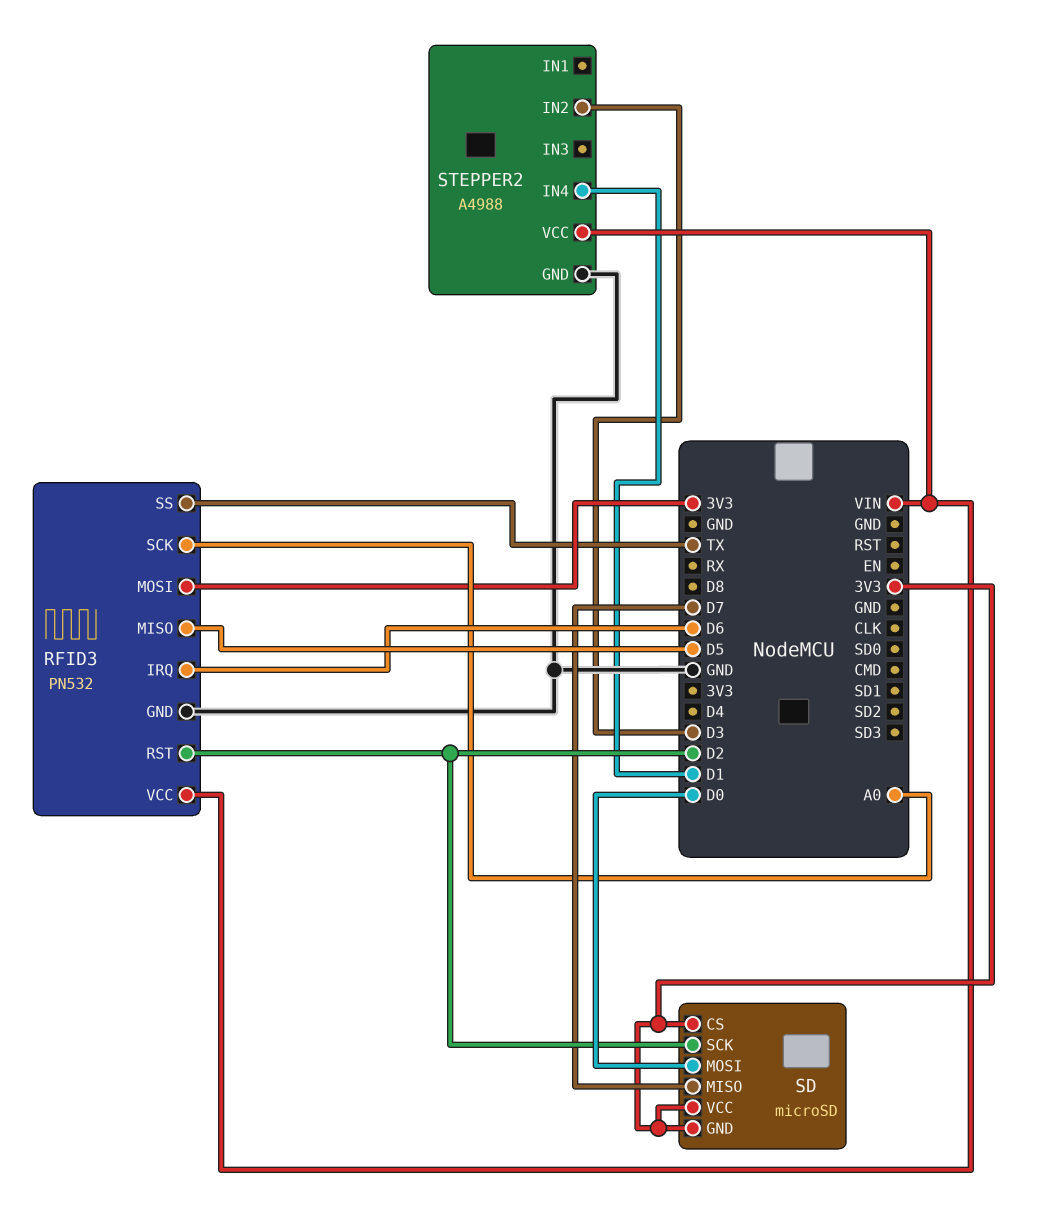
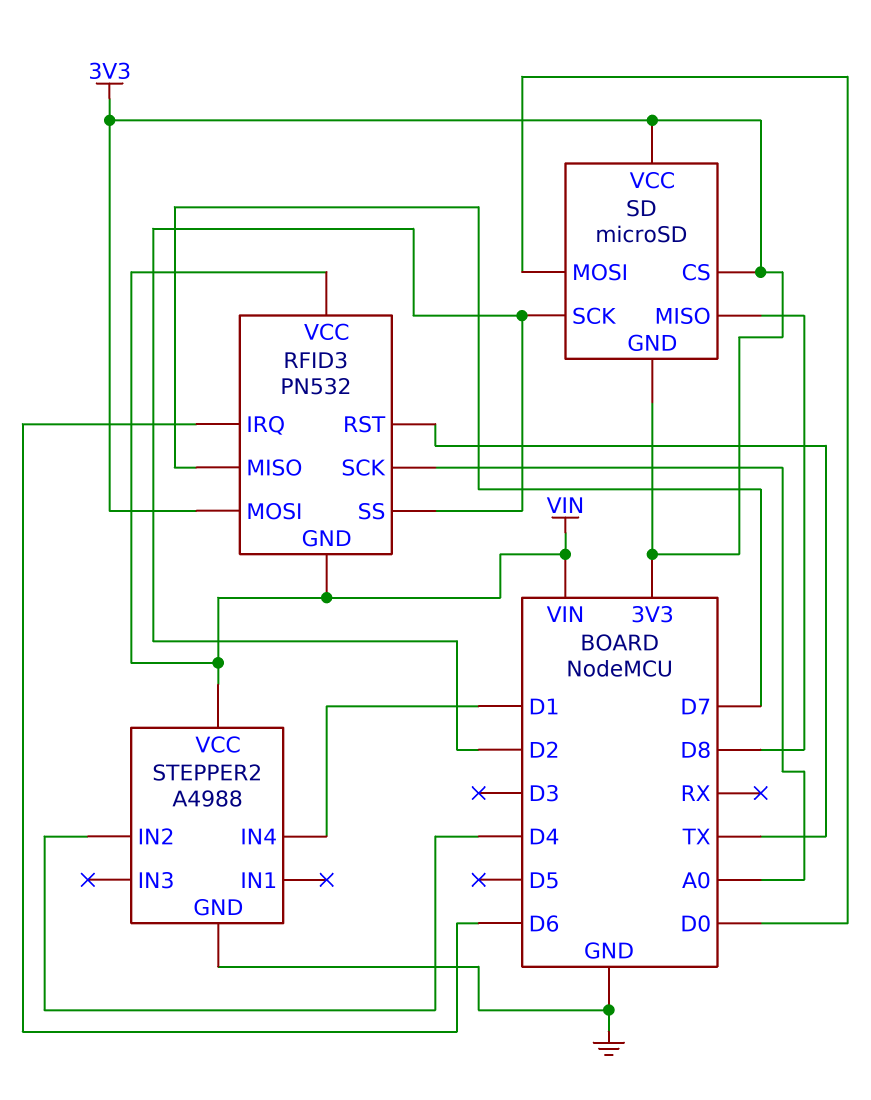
RFID3 pin GND: GND -> VIN
RFID3 pin MISO: D5 -> D7
RFID3 pin RST: D2 -> TX
RFID3 pin SS: TX -> D2
SD pin MISO: D7 -> D8
STEPPER2 pin IN2: D3 -> D4

